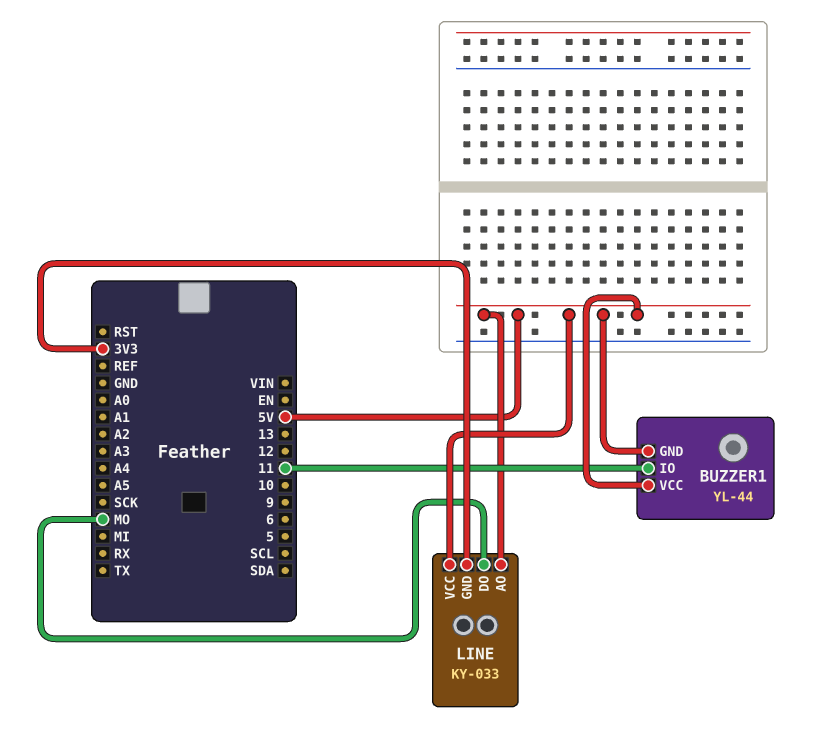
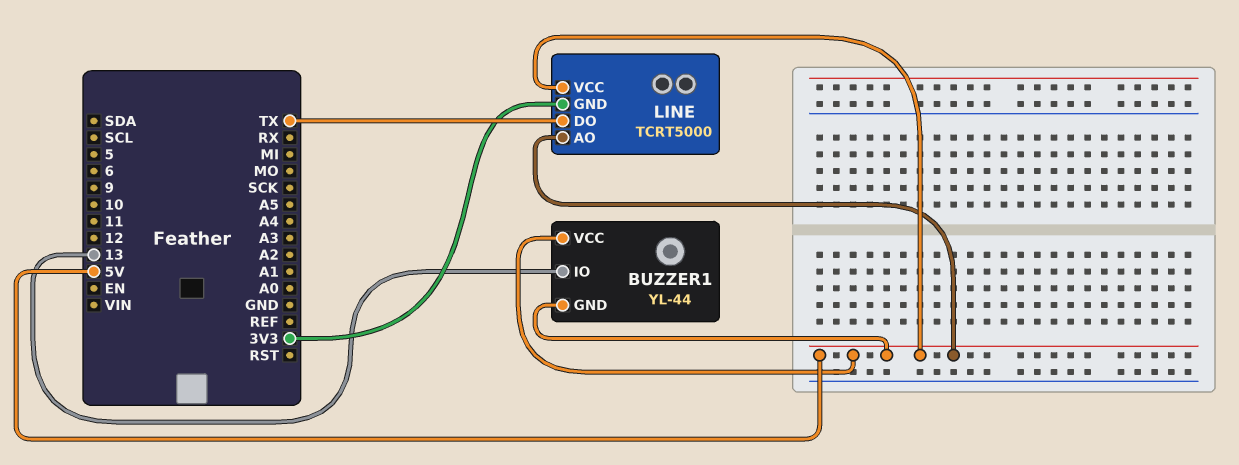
BUZZER1 pin IO: 11 -> 13
LINE: KY-033 -> TCRT5000
LINE pin DO: MO -> TX

